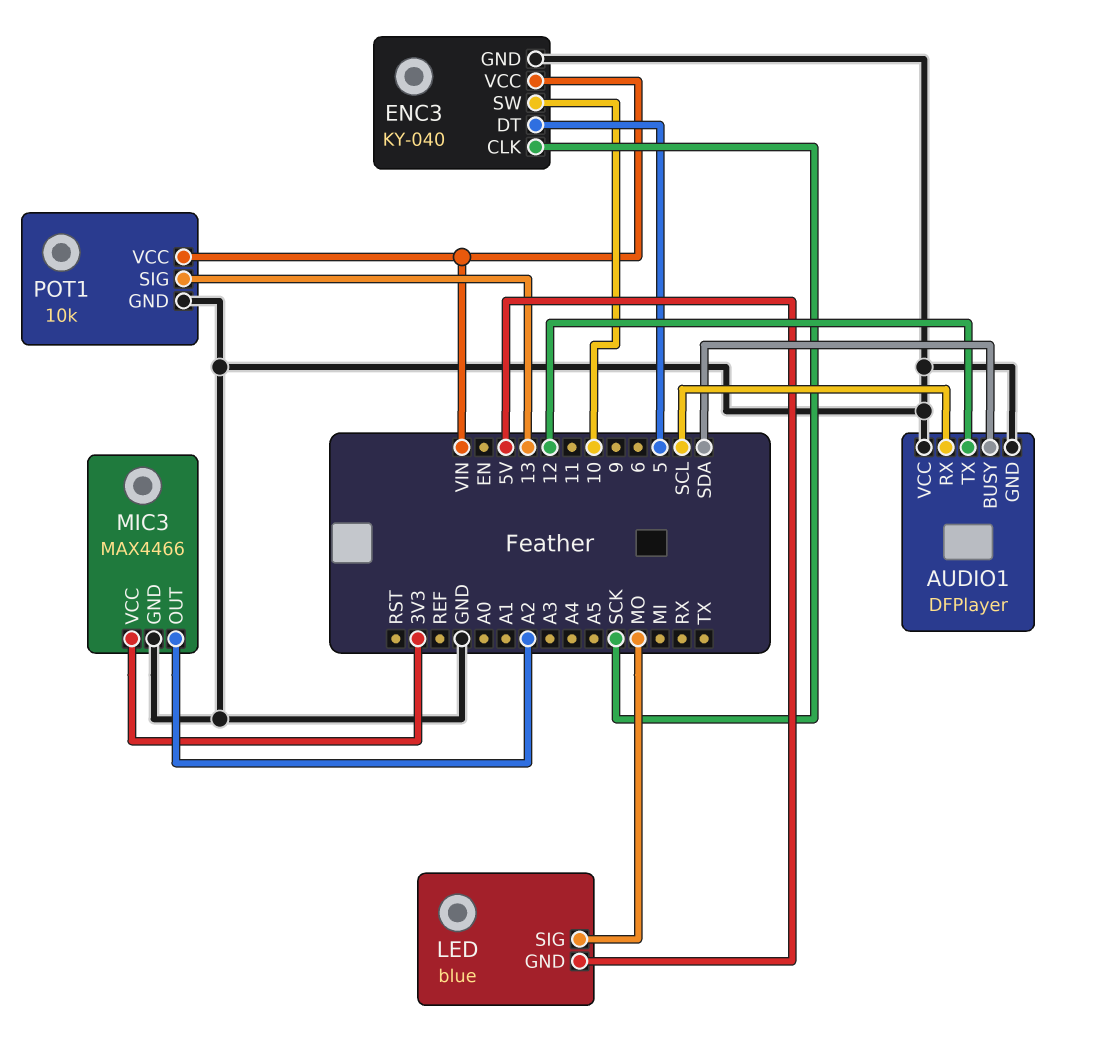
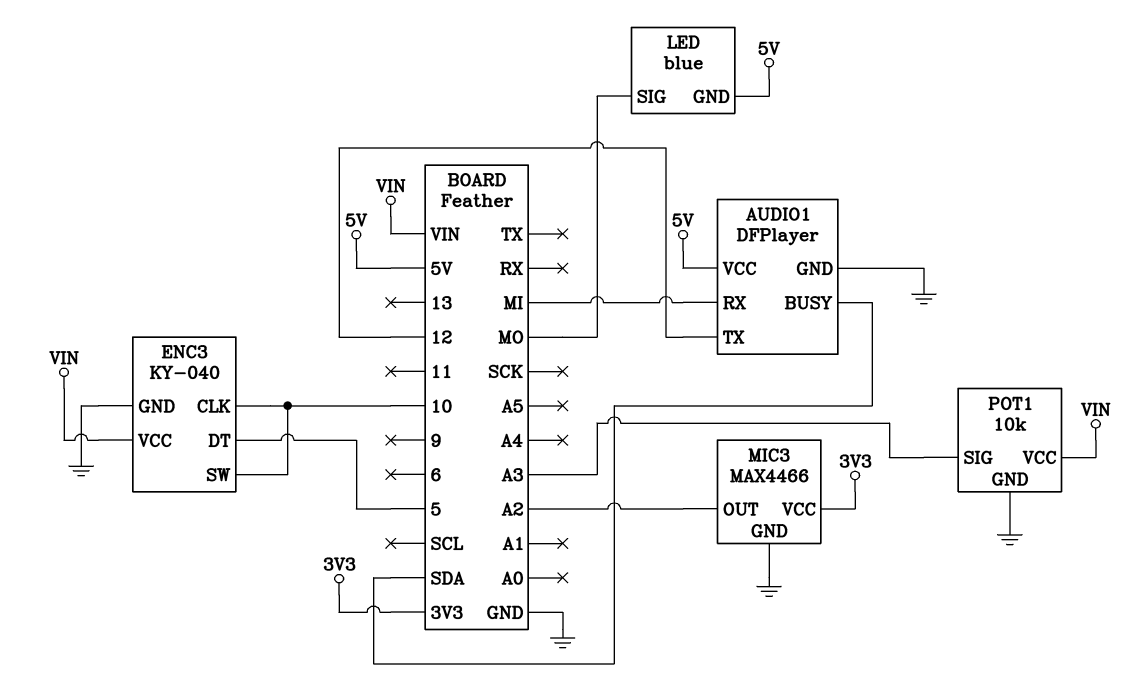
AUDIO1 pin RX: SCL -> MI
AUDIO1 pin VCC: GND -> 5V
ENC3 pin CLK: SCK -> 10
POT1 pin SIG: 13 -> A3

